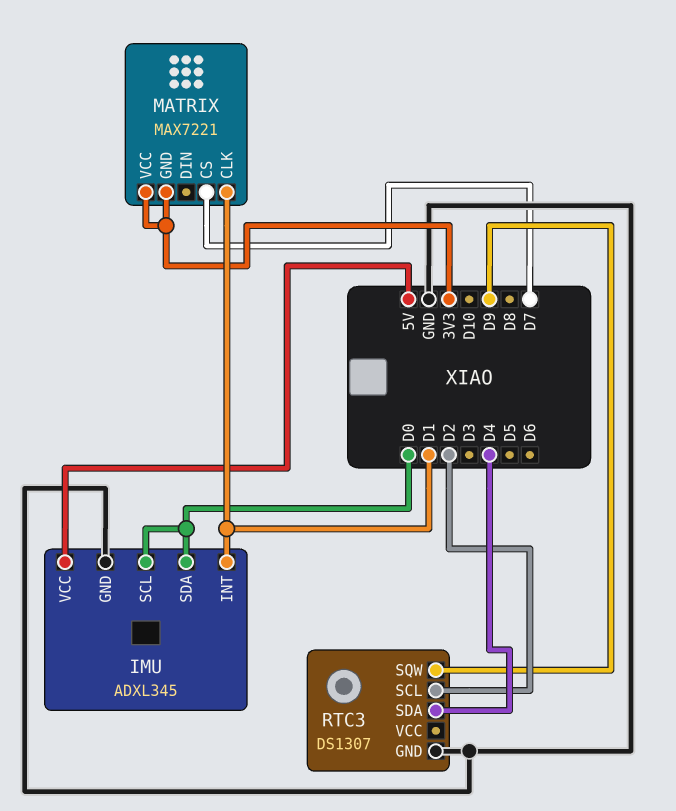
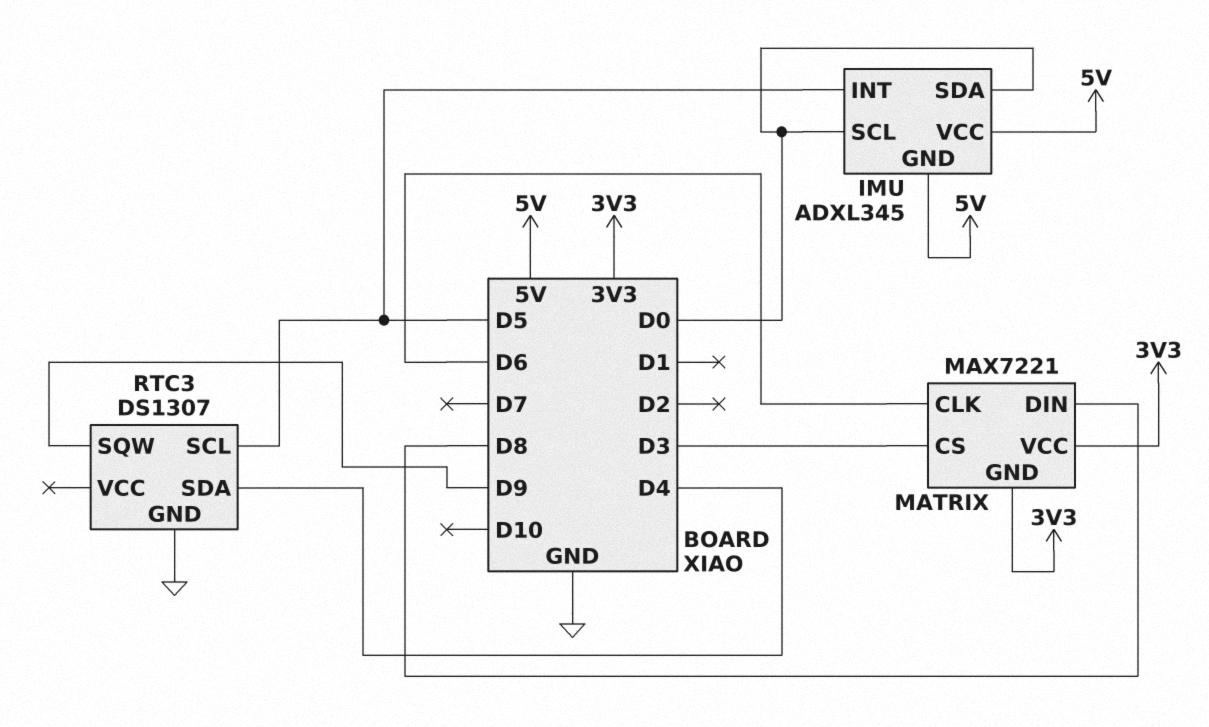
IMU pin GND: GND -> 5V
IMU pin INT: D1 -> D5
MATRIX pin CLK: D1 -> D6
MATRIX pin CS: D7 -> D3
MATRIX pin DIN: none -> D8
RTC3 pin SCL: D2 -> D5

